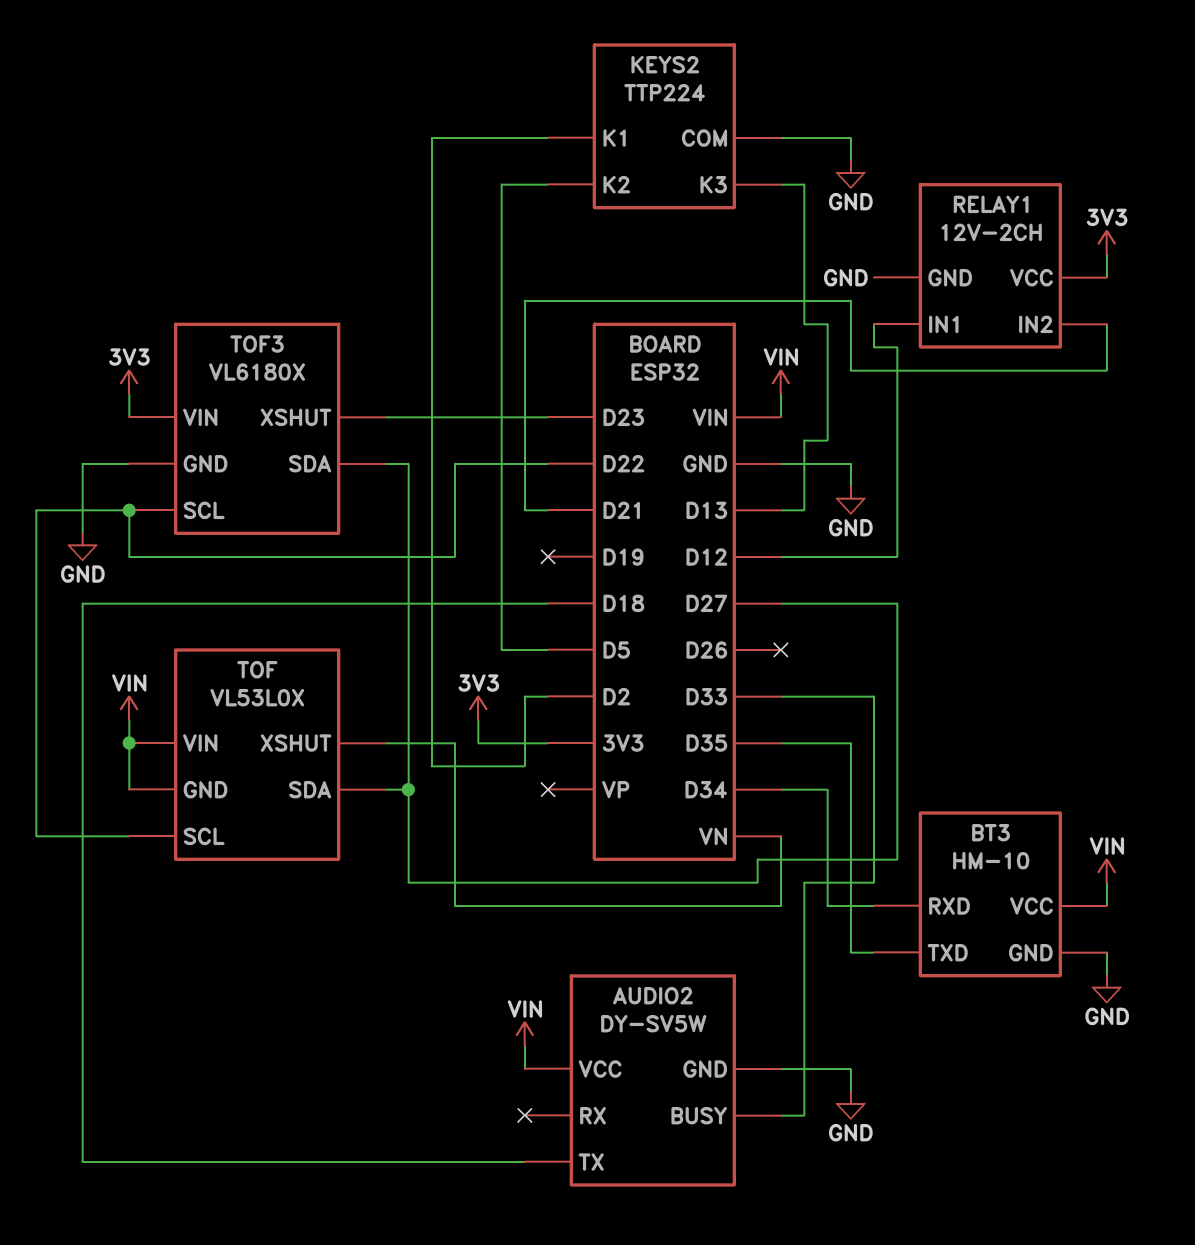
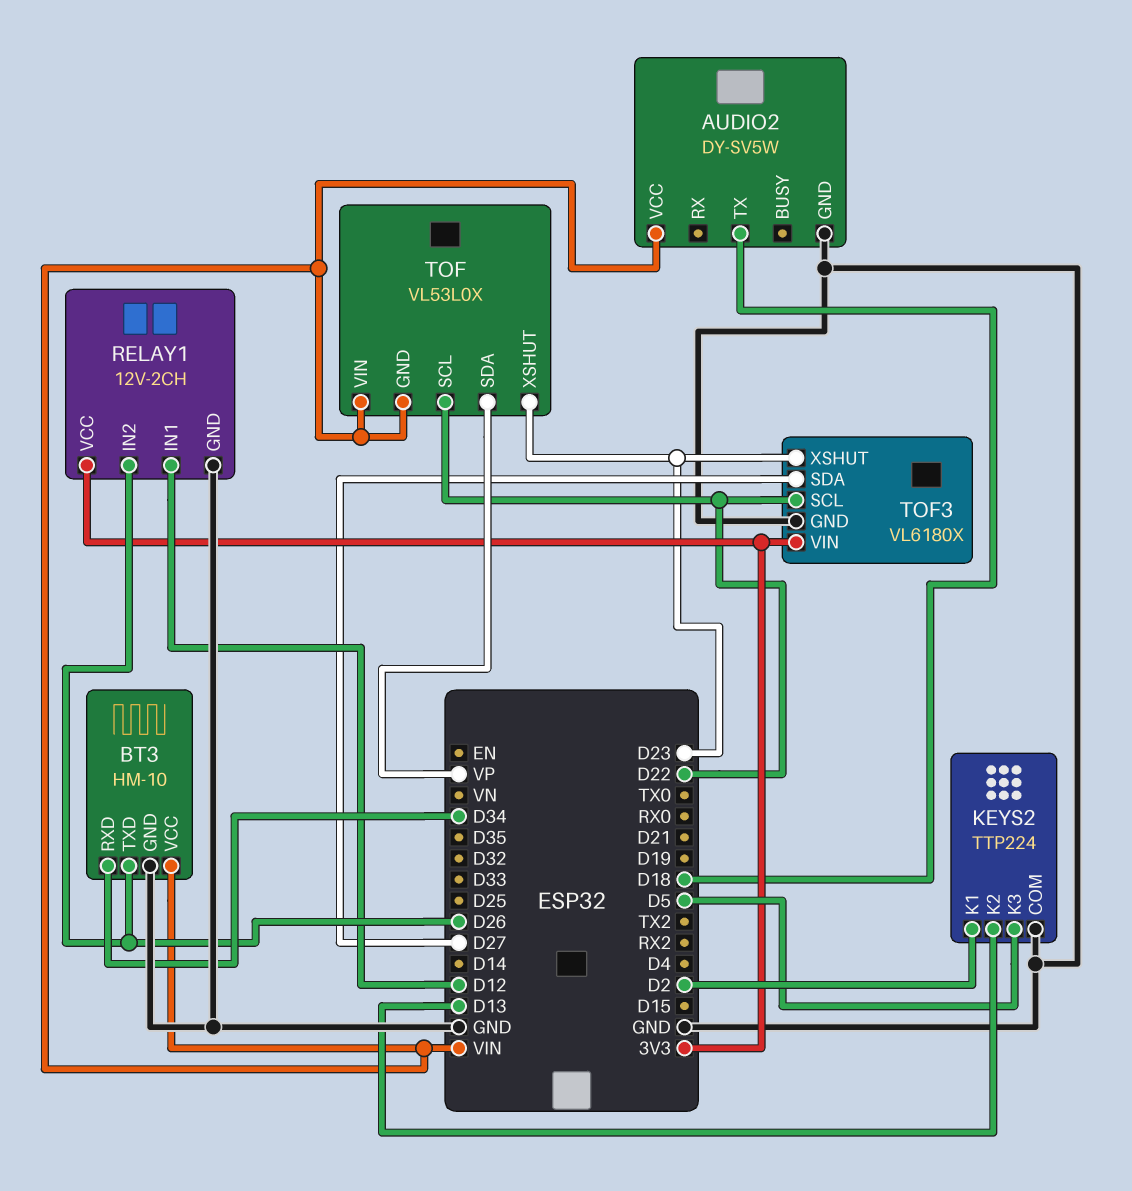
AUDIO2 pin BUSY: D33 -> none
BT3 pin TXD: D35 -> D26
KEYS2 pin K2: D5 -> D13
KEYS2 pin K3: D13 -> D5
RELAY1 pin IN2: D21 -> D26
TOF pin SDA: D27 -> VP
TOF pin XSHUT: VN -> D23

